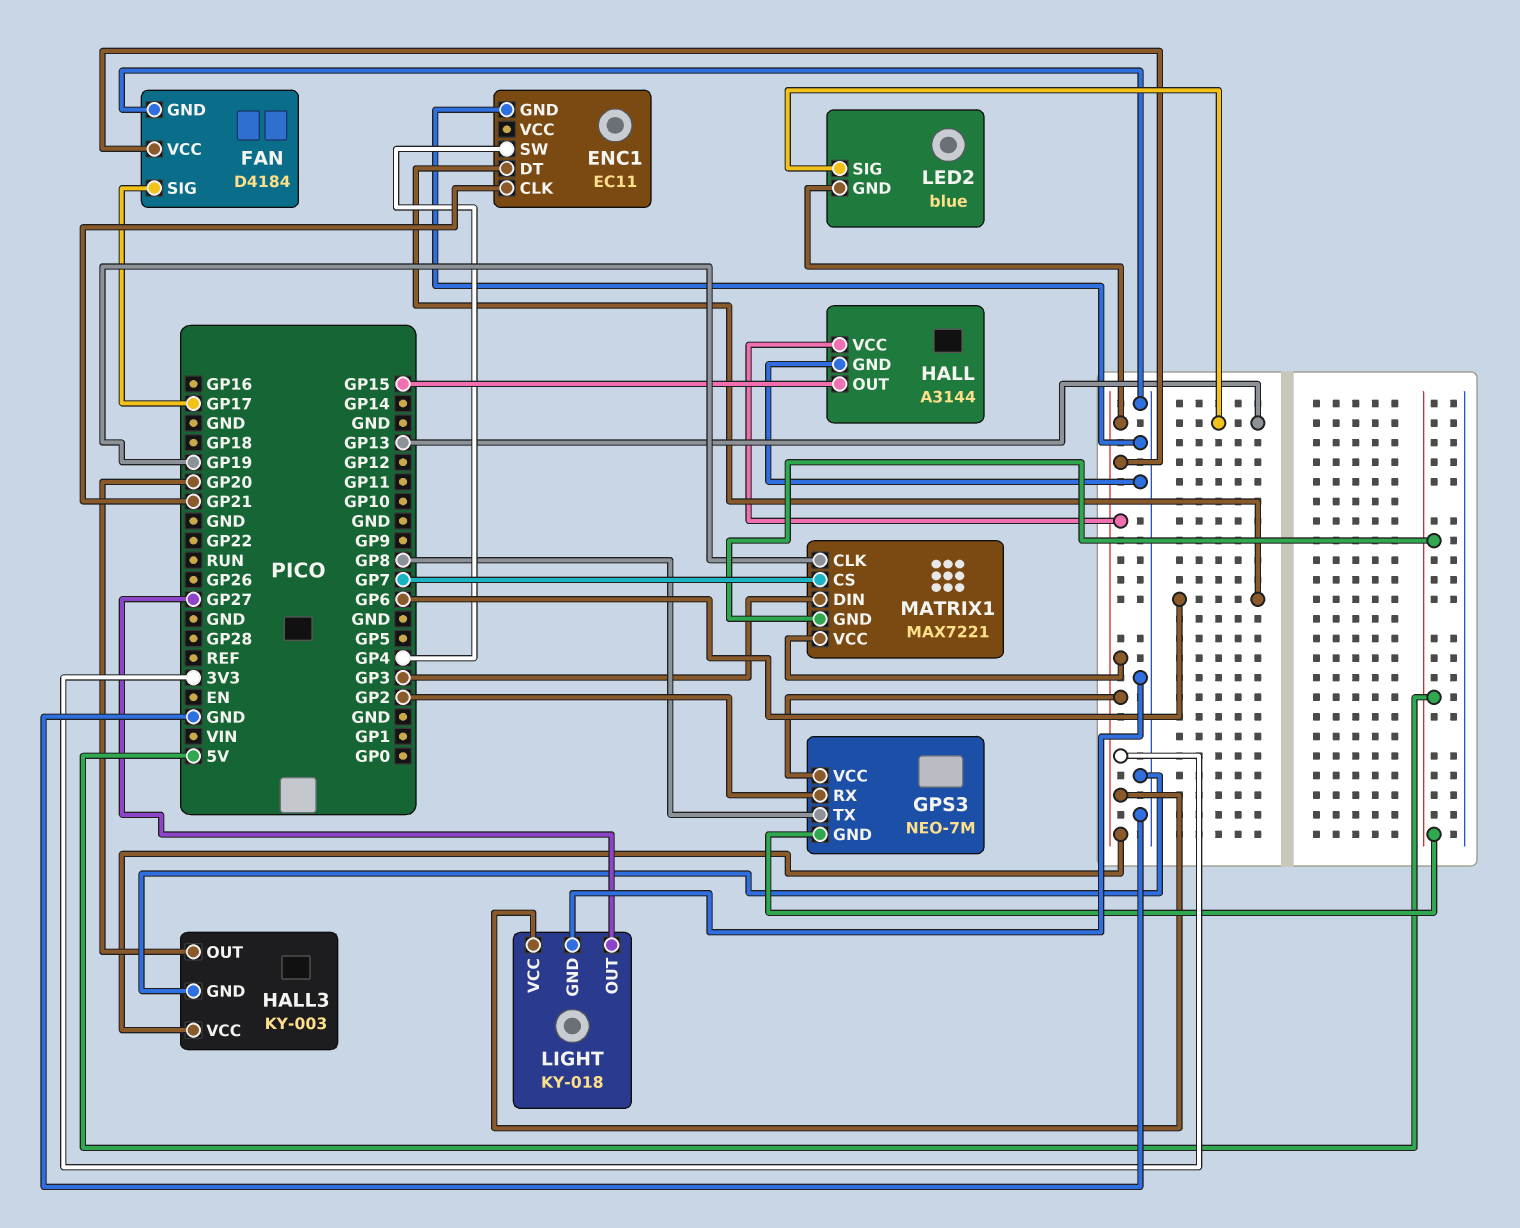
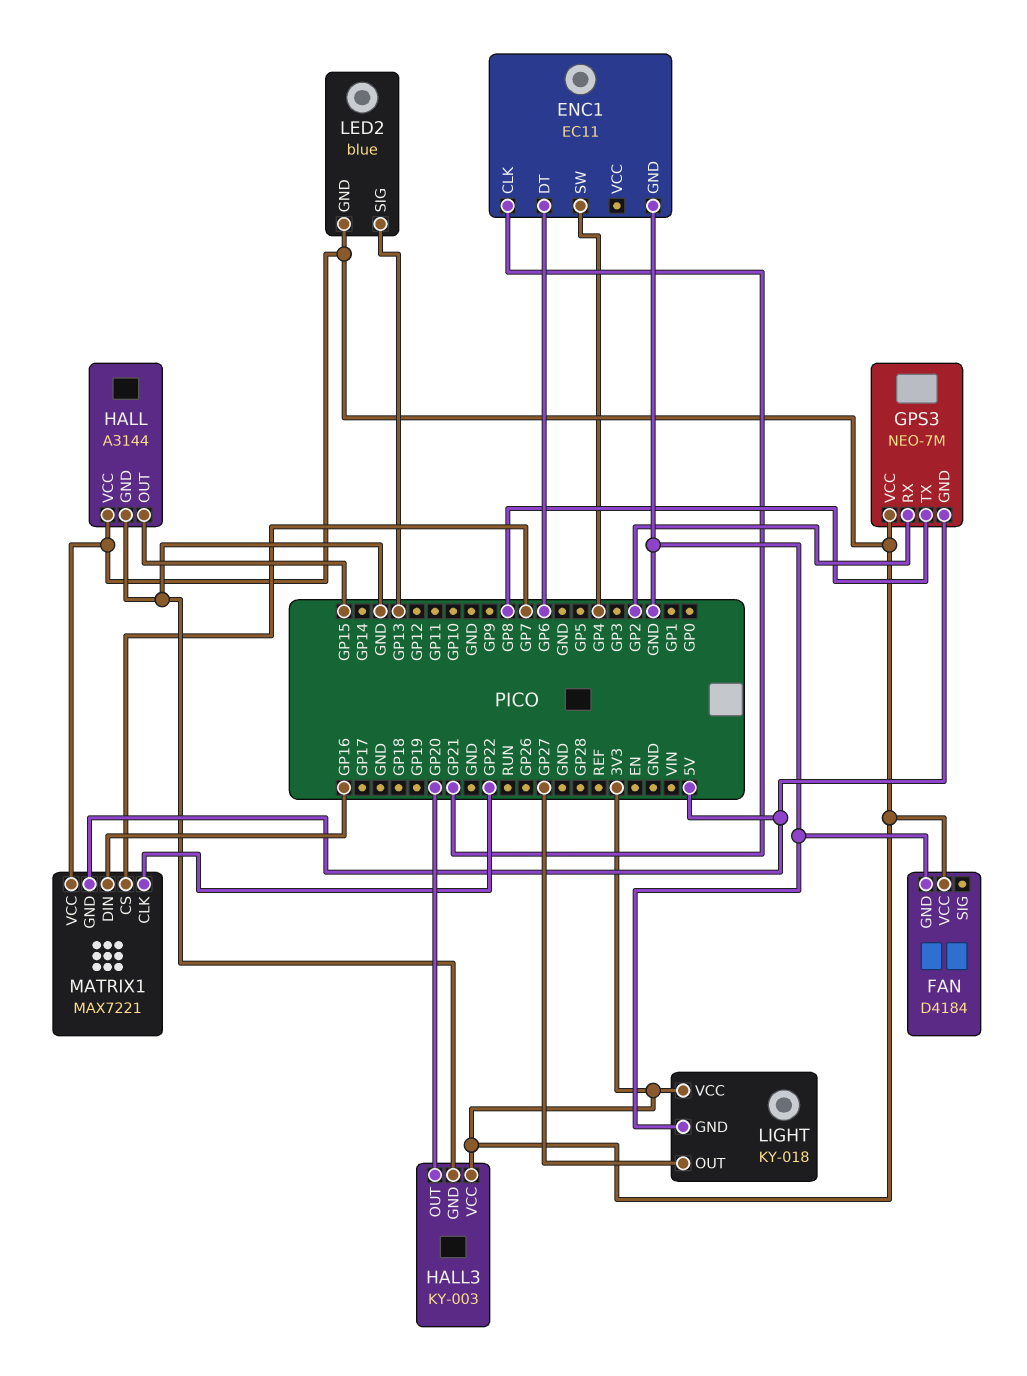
FAN pin SIG: GP17 -> none
MATRIX1 pin CLK: GP19 -> GP22
MATRIX1 pin DIN: GP3 -> GP16

